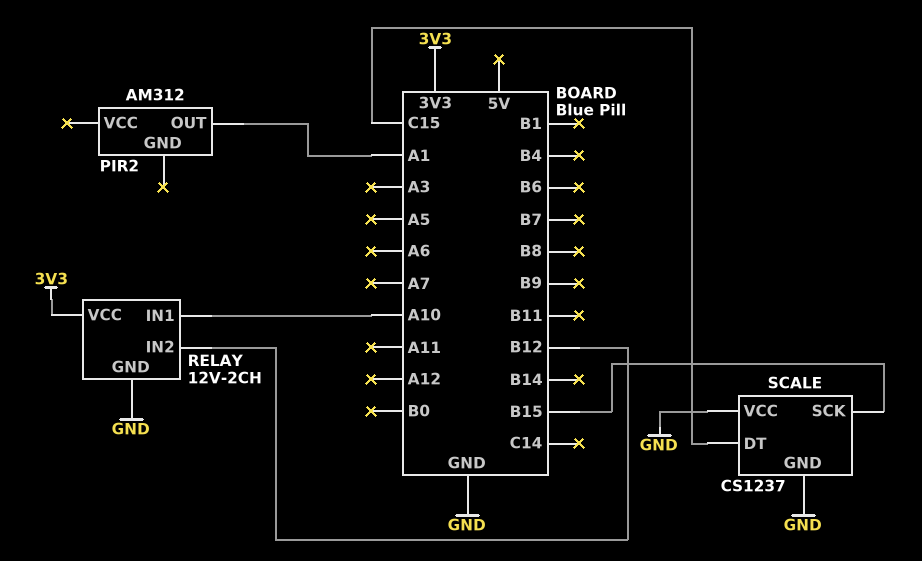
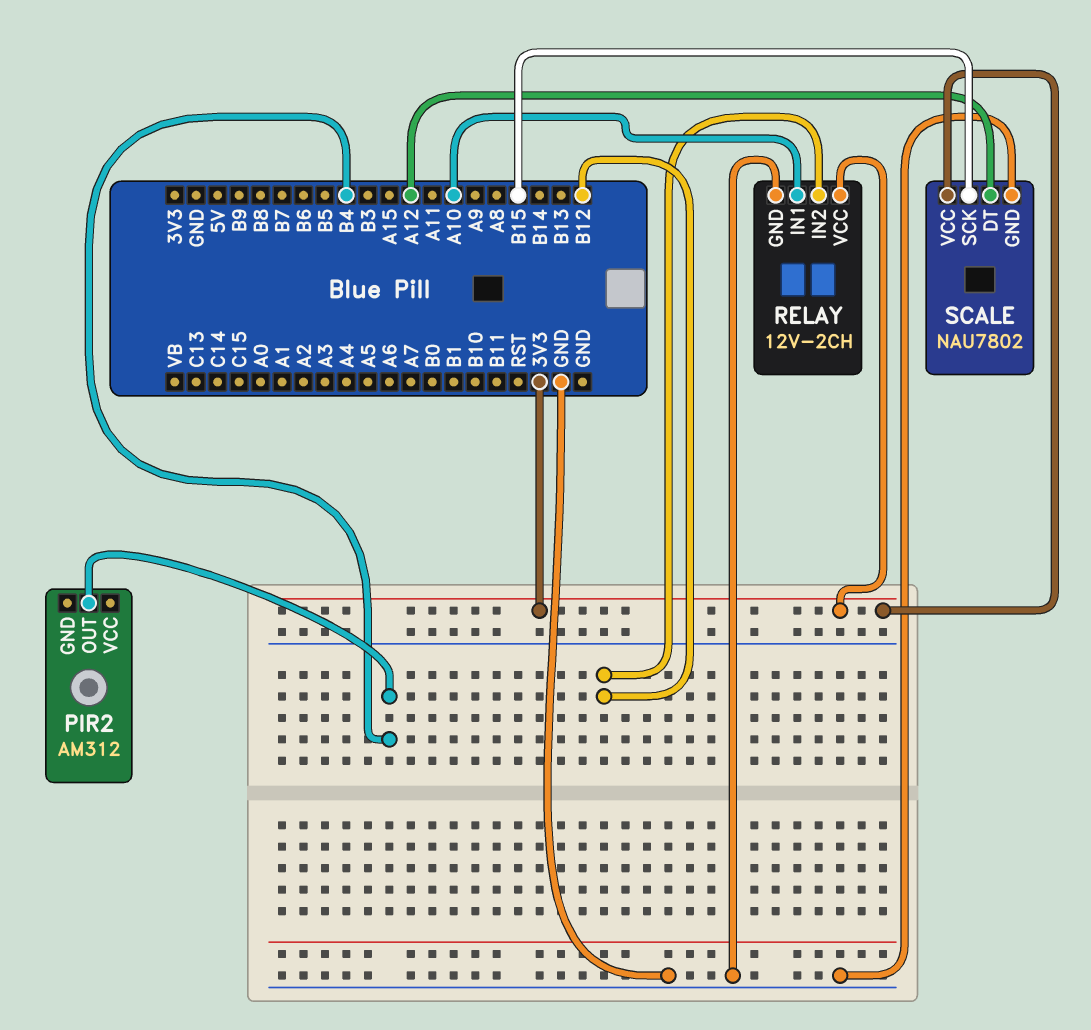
PIR2 pin OUT: A1 -> B4
SCALE: CS1237 -> NAU7802
SCALE pin DT: C15 -> A12
SCALE pin VCC: GND -> 3V3

